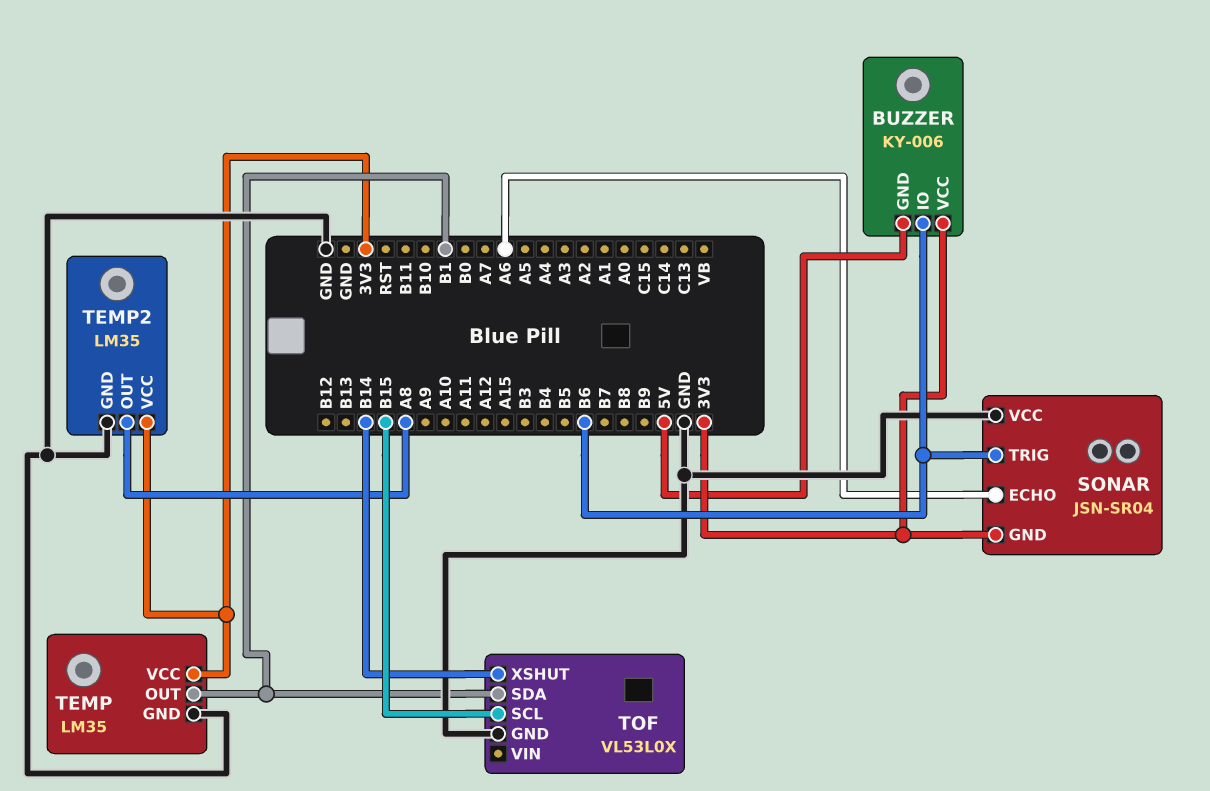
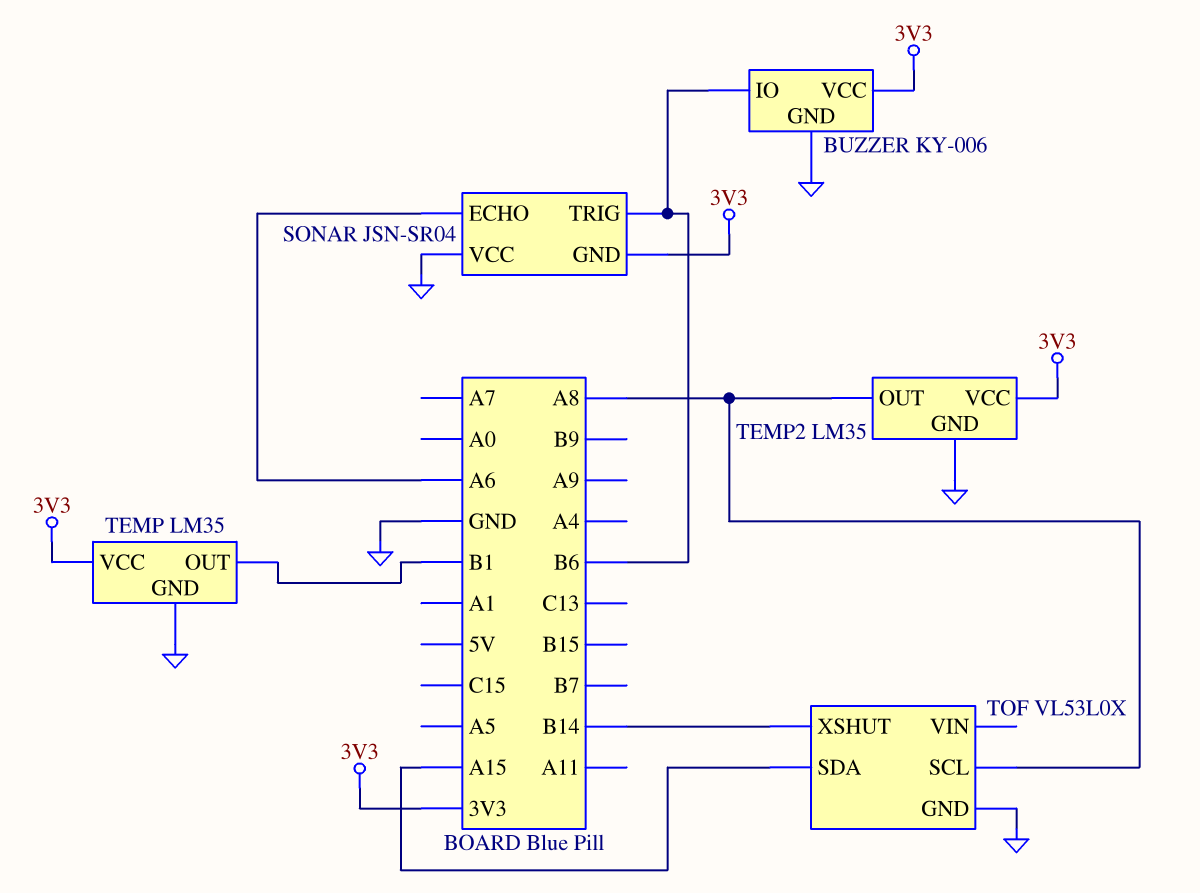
BUZZER pin GND: 5V -> GND
TOF pin SCL: B15 -> A8
TOF pin SDA: B1 -> A15

